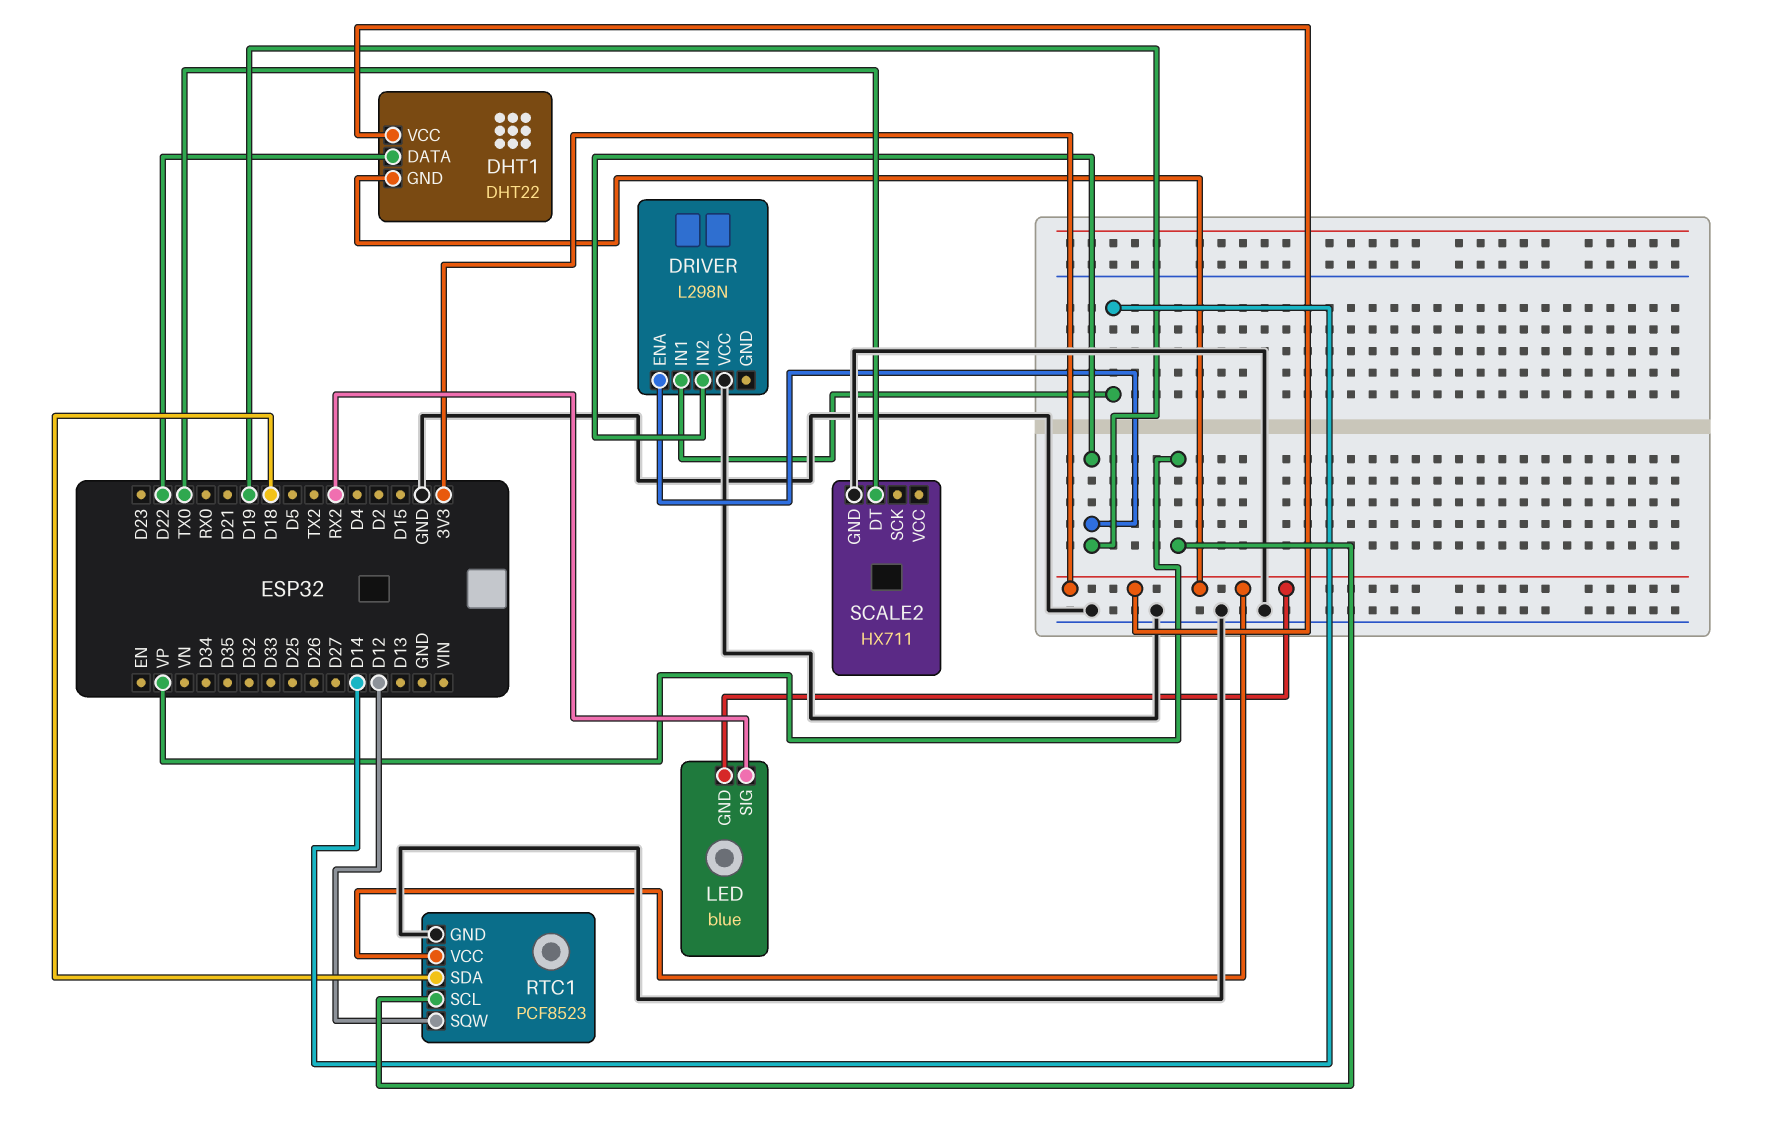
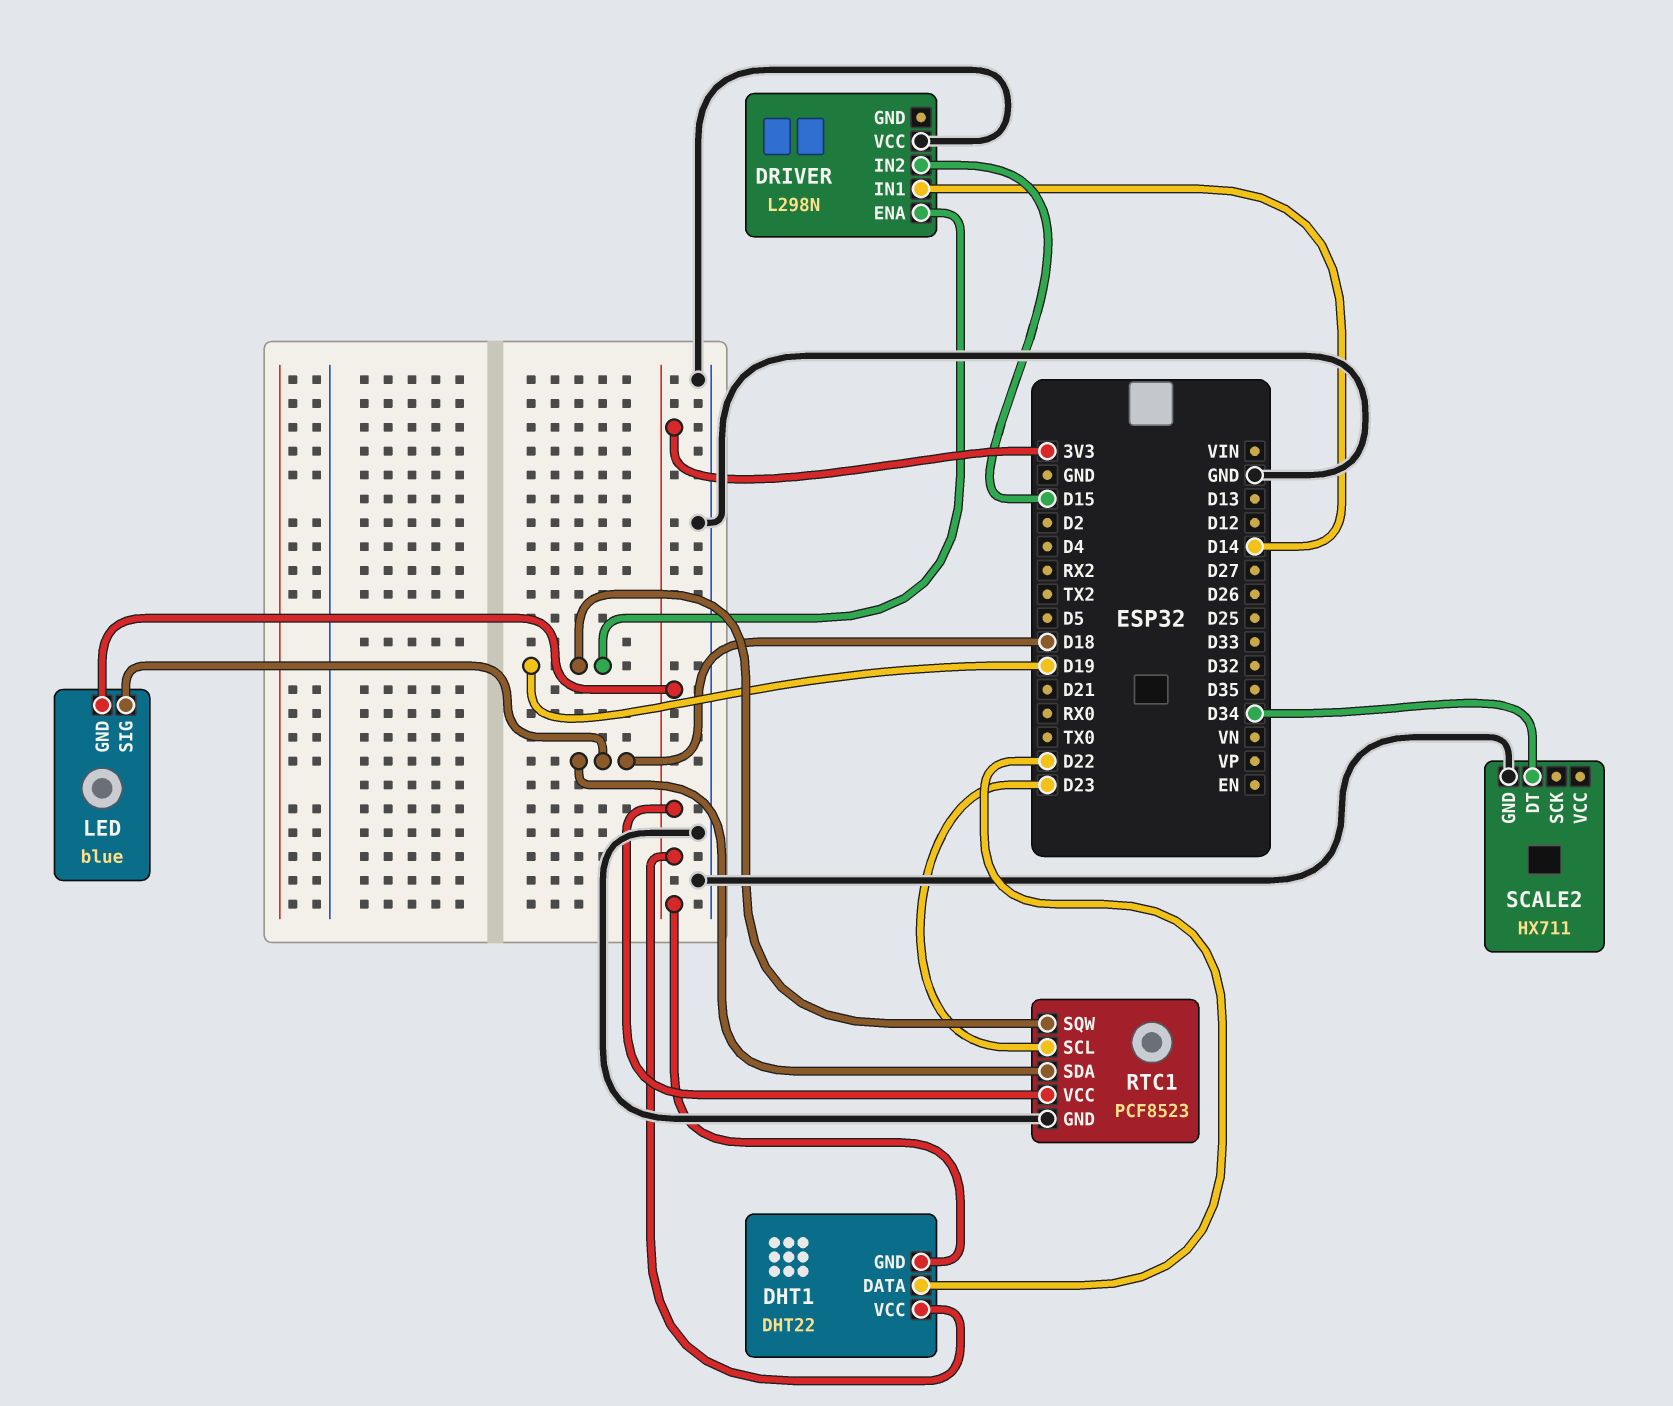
DRIVER pin IN2: D19 -> D15
LED pin SIG: RX2 -> D18
RTC1 pin SCL: VP -> D23
RTC1 pin SQW: D12 -> D19
SCALE2 pin DT: TX0 -> D34

